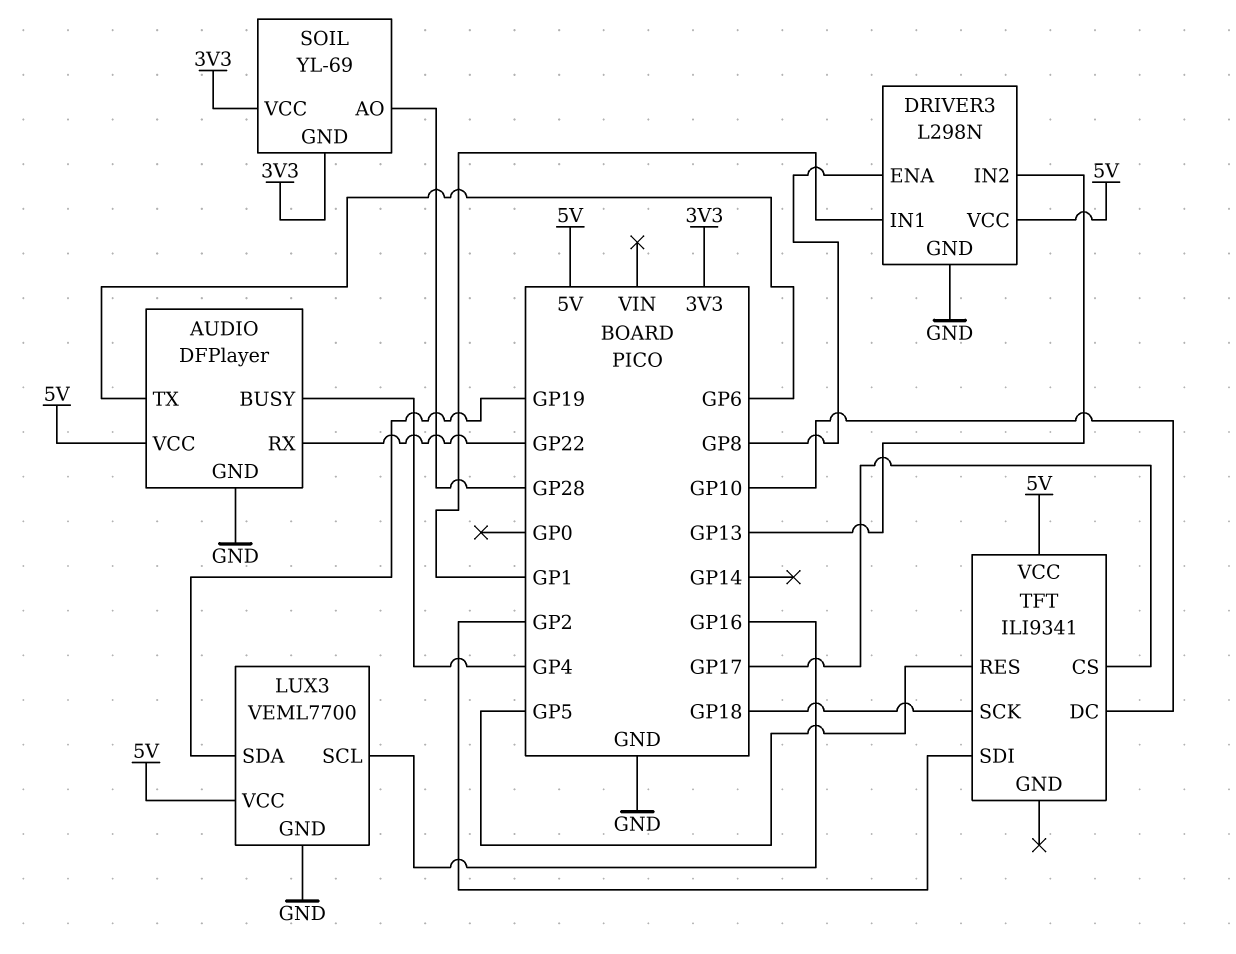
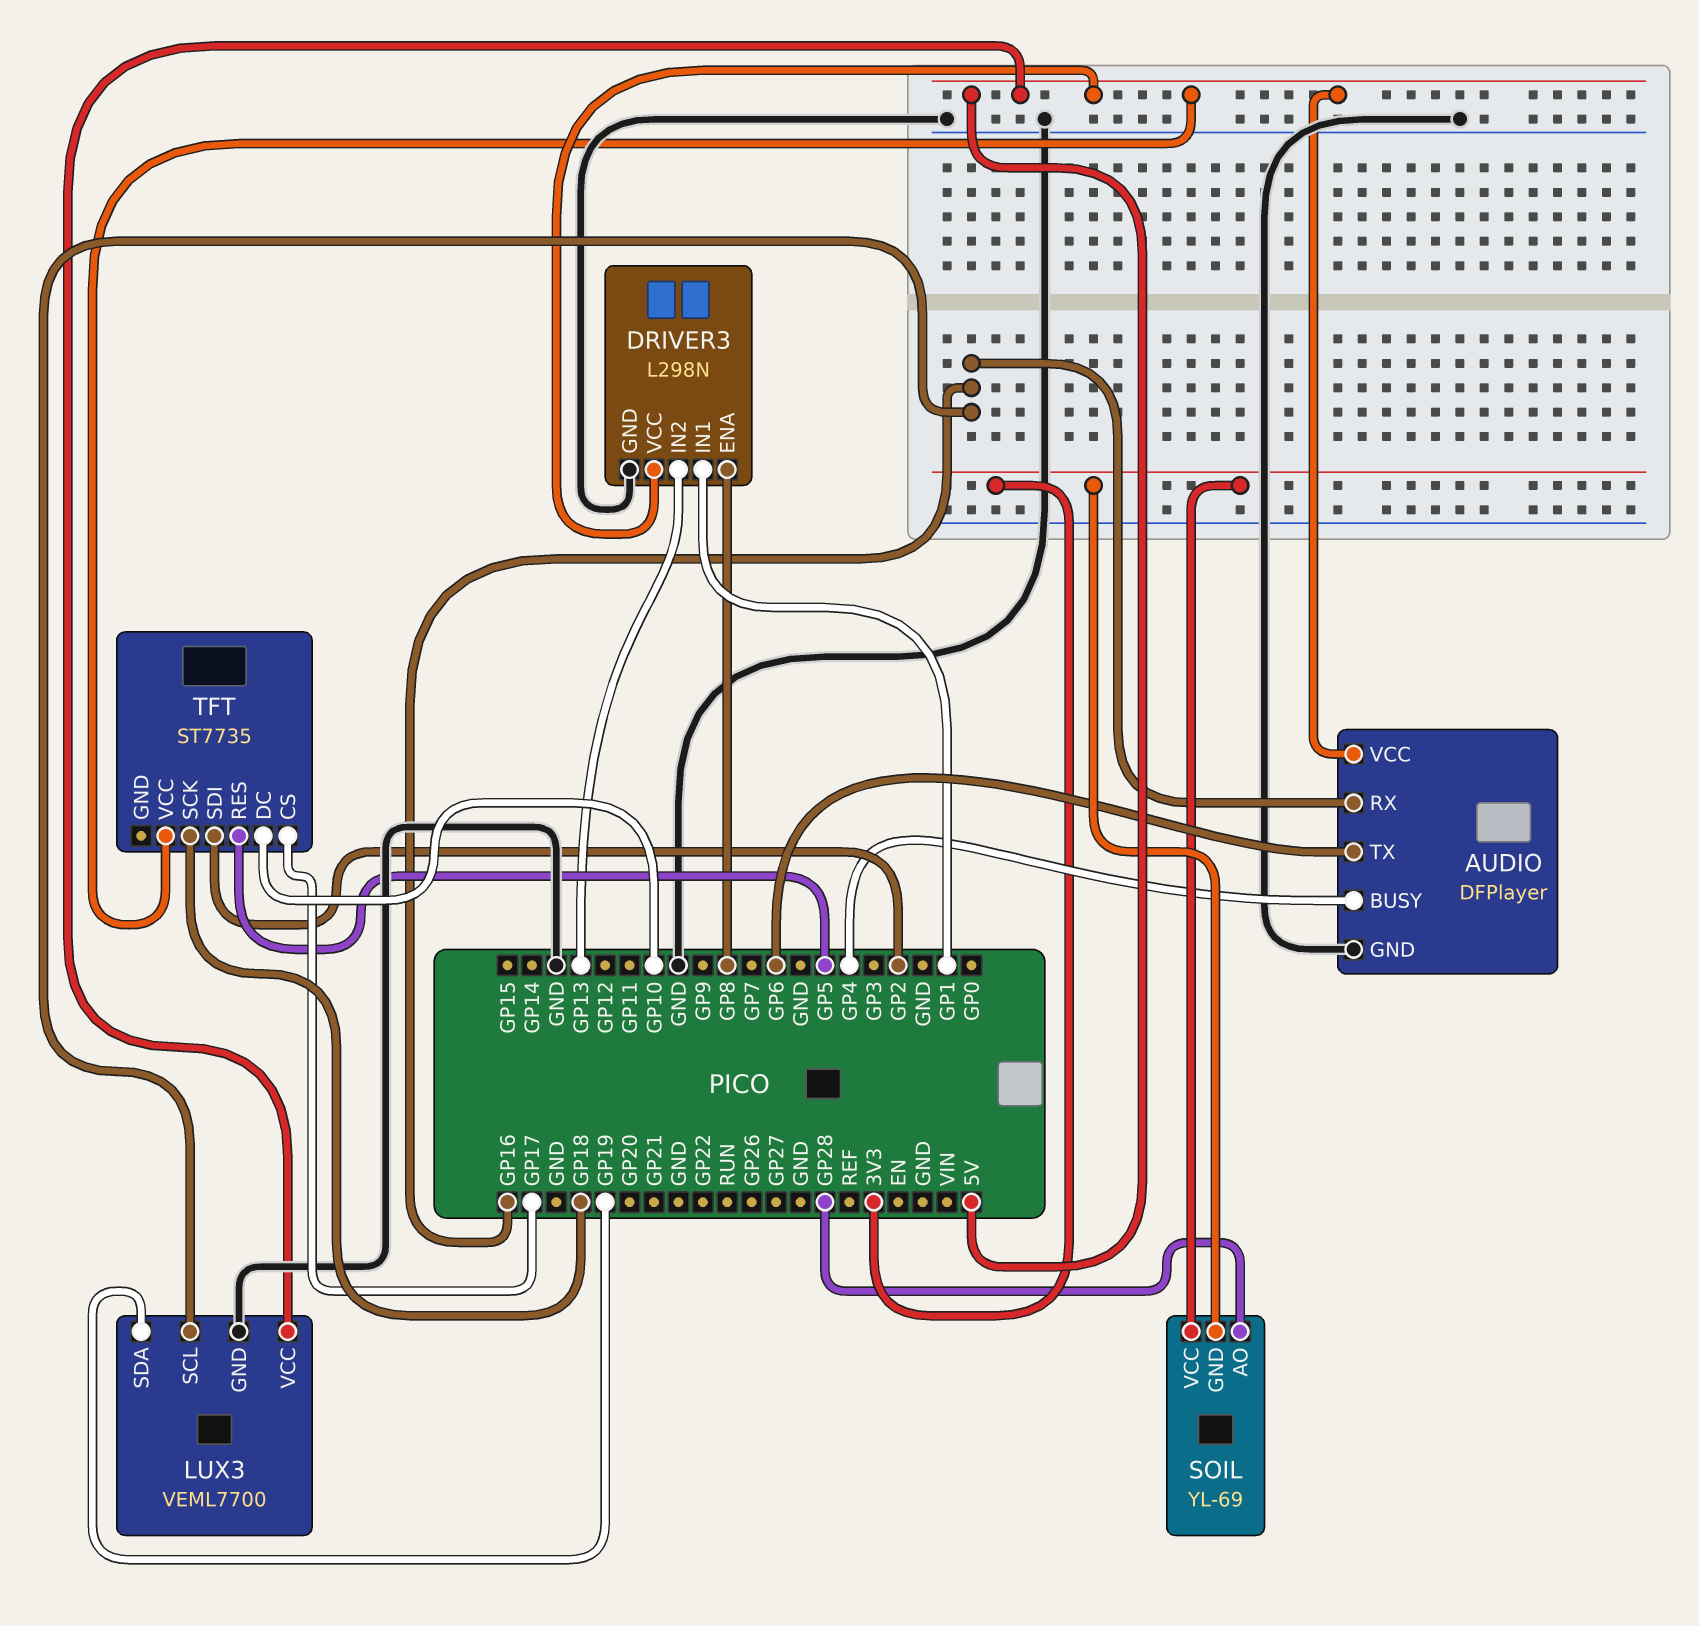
AUDIO pin RX: GP22 -> GP16
TFT: ILI9341 -> ST7735

